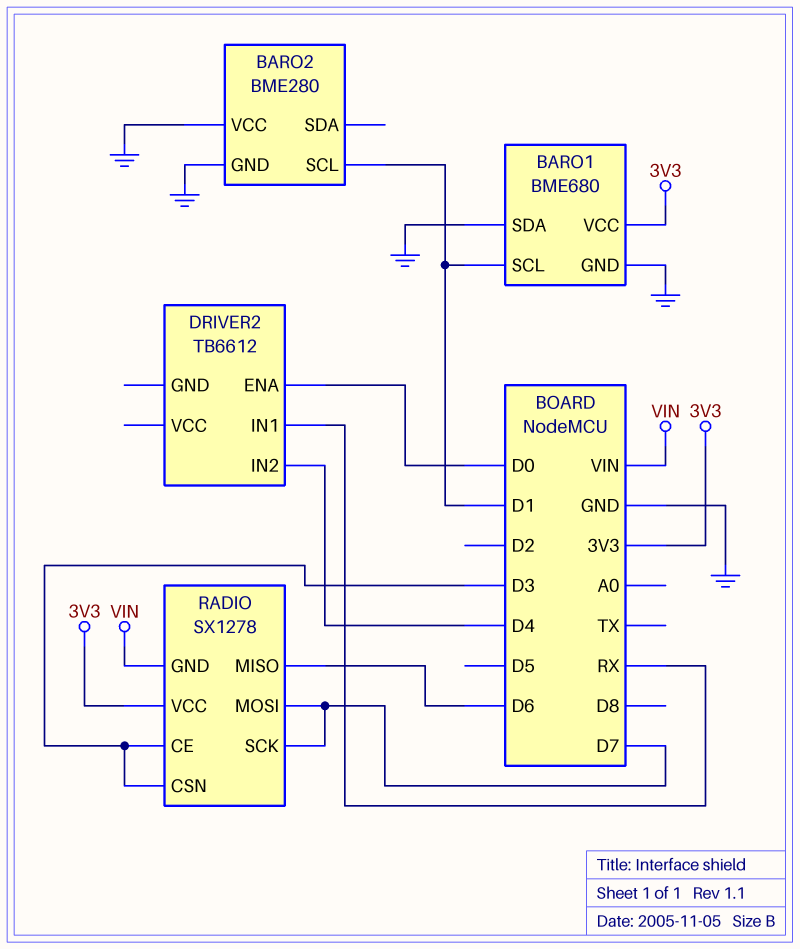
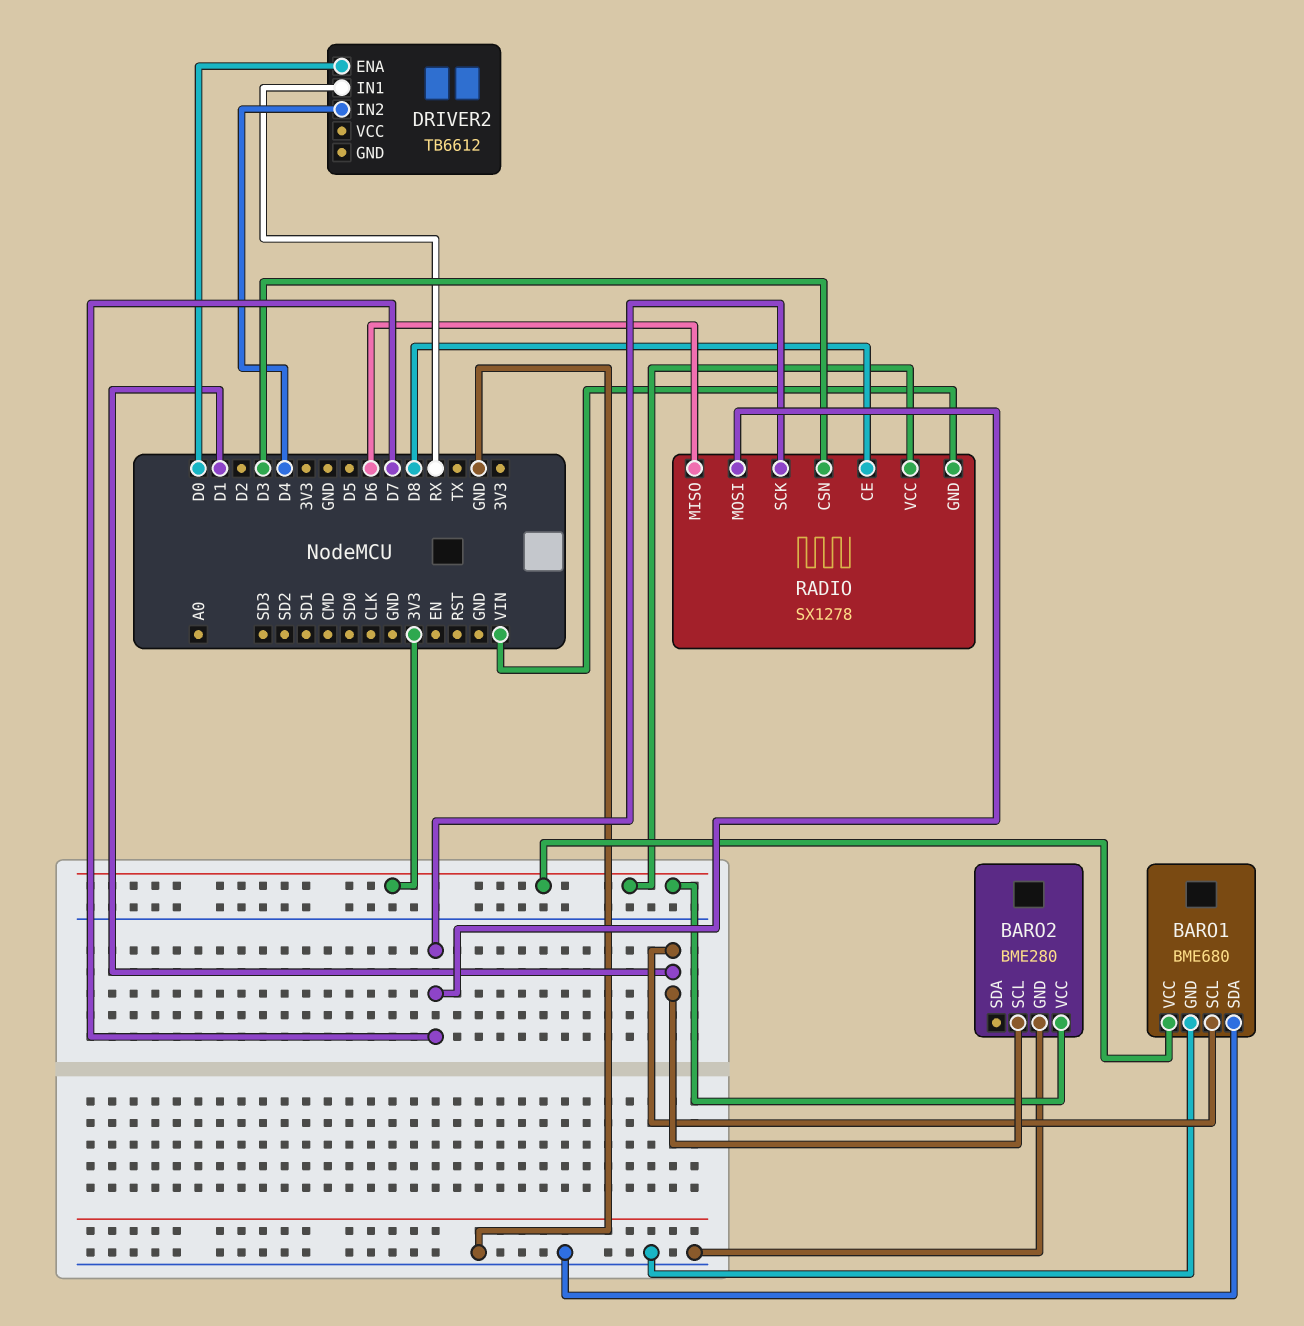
BARO2 pin VCC: GND -> 3V3
RADIO pin CE: D3 -> D8

